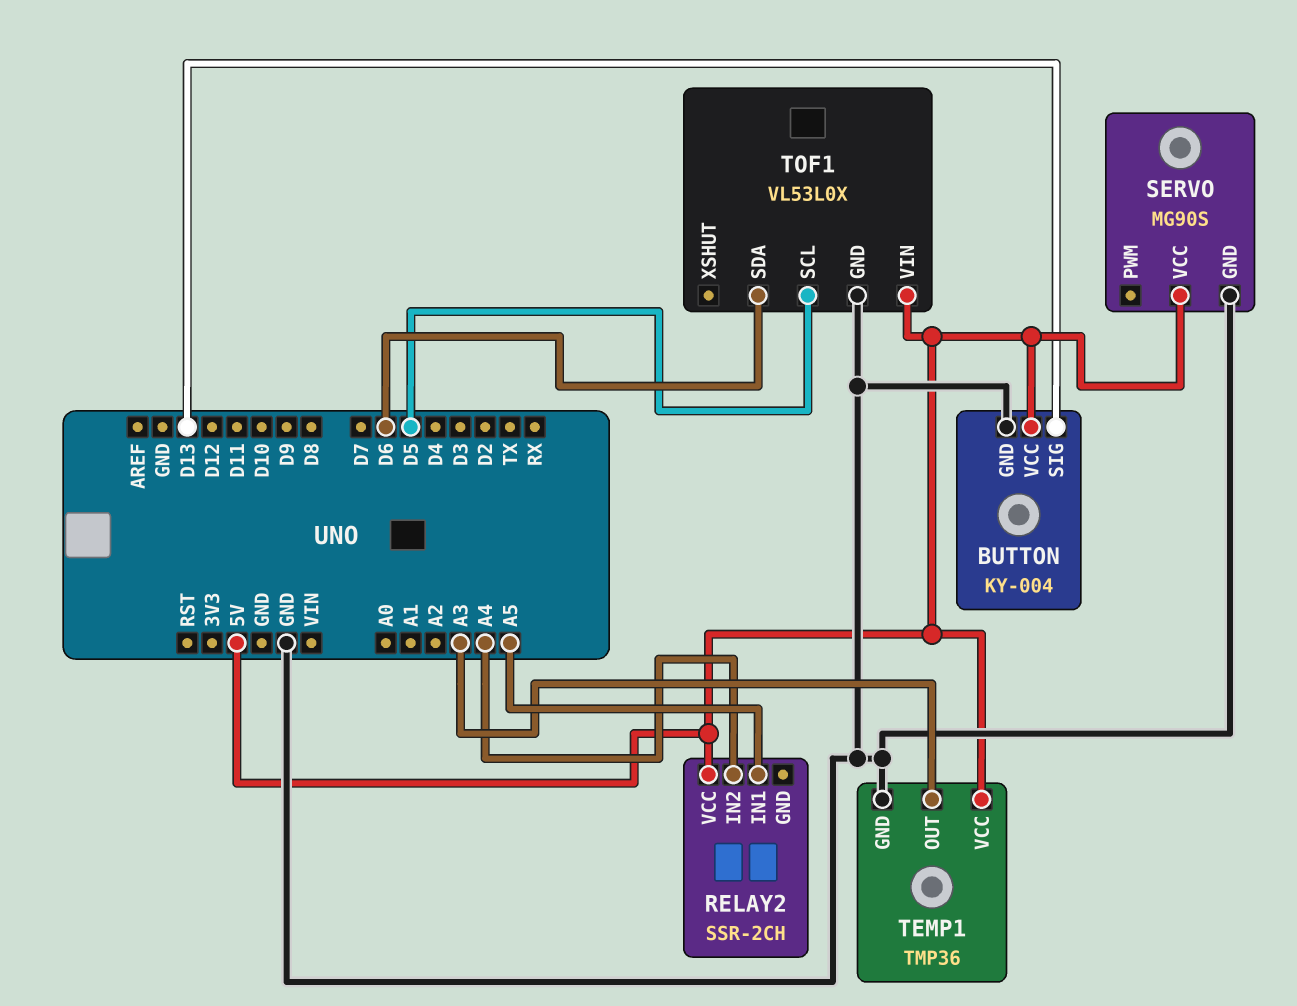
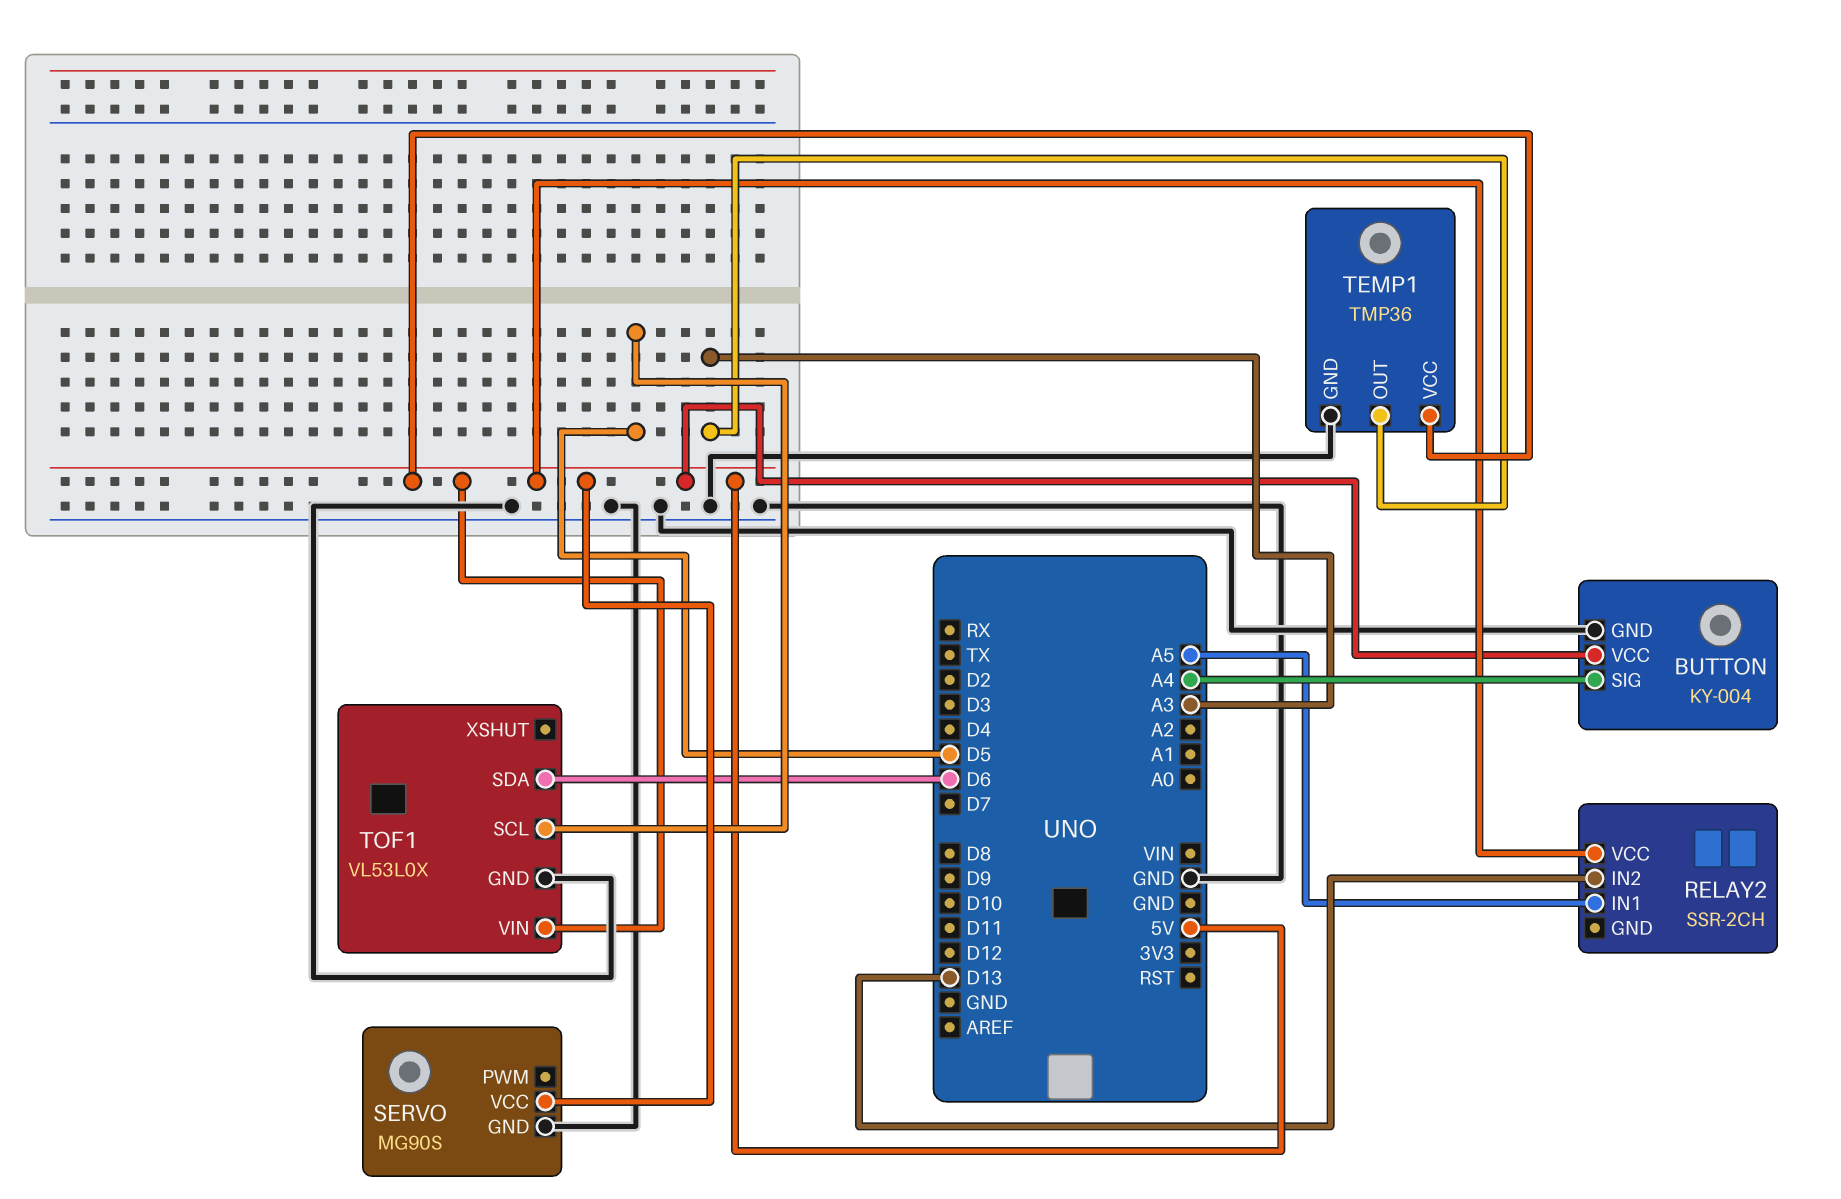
BUTTON pin SIG: D13 -> A4
RELAY2 pin IN2: A4 -> D13

